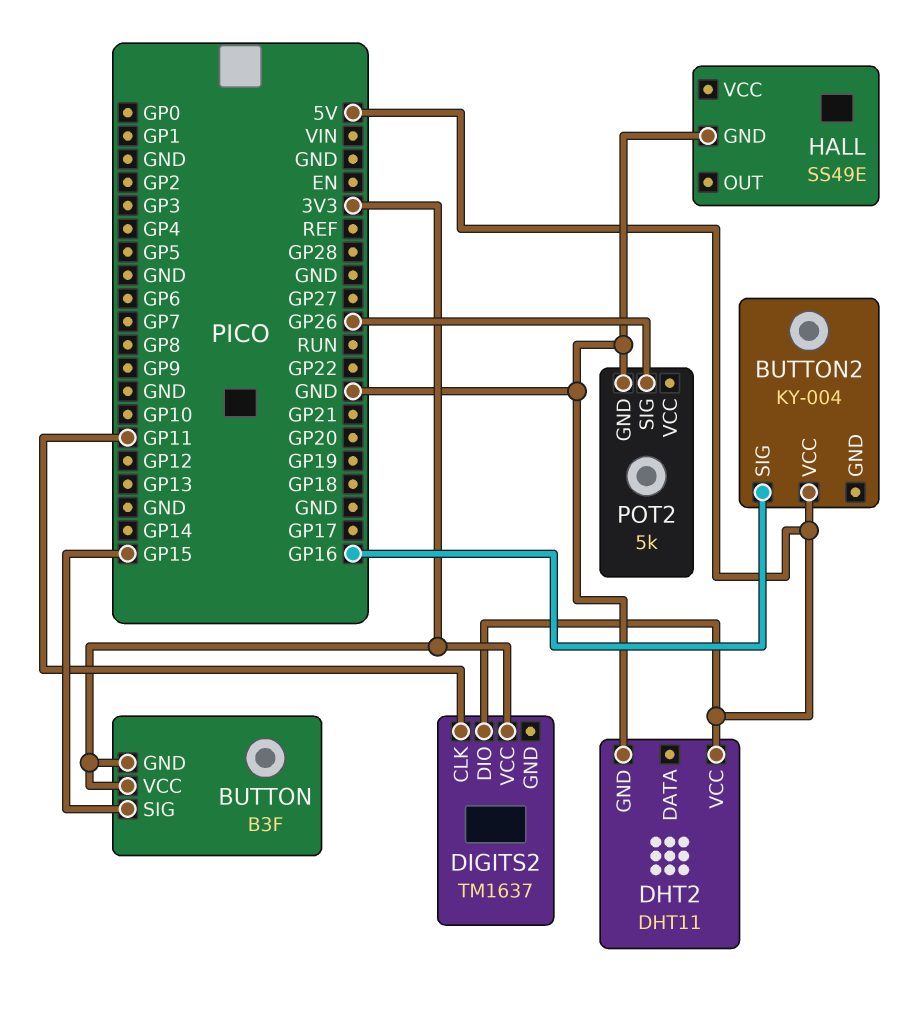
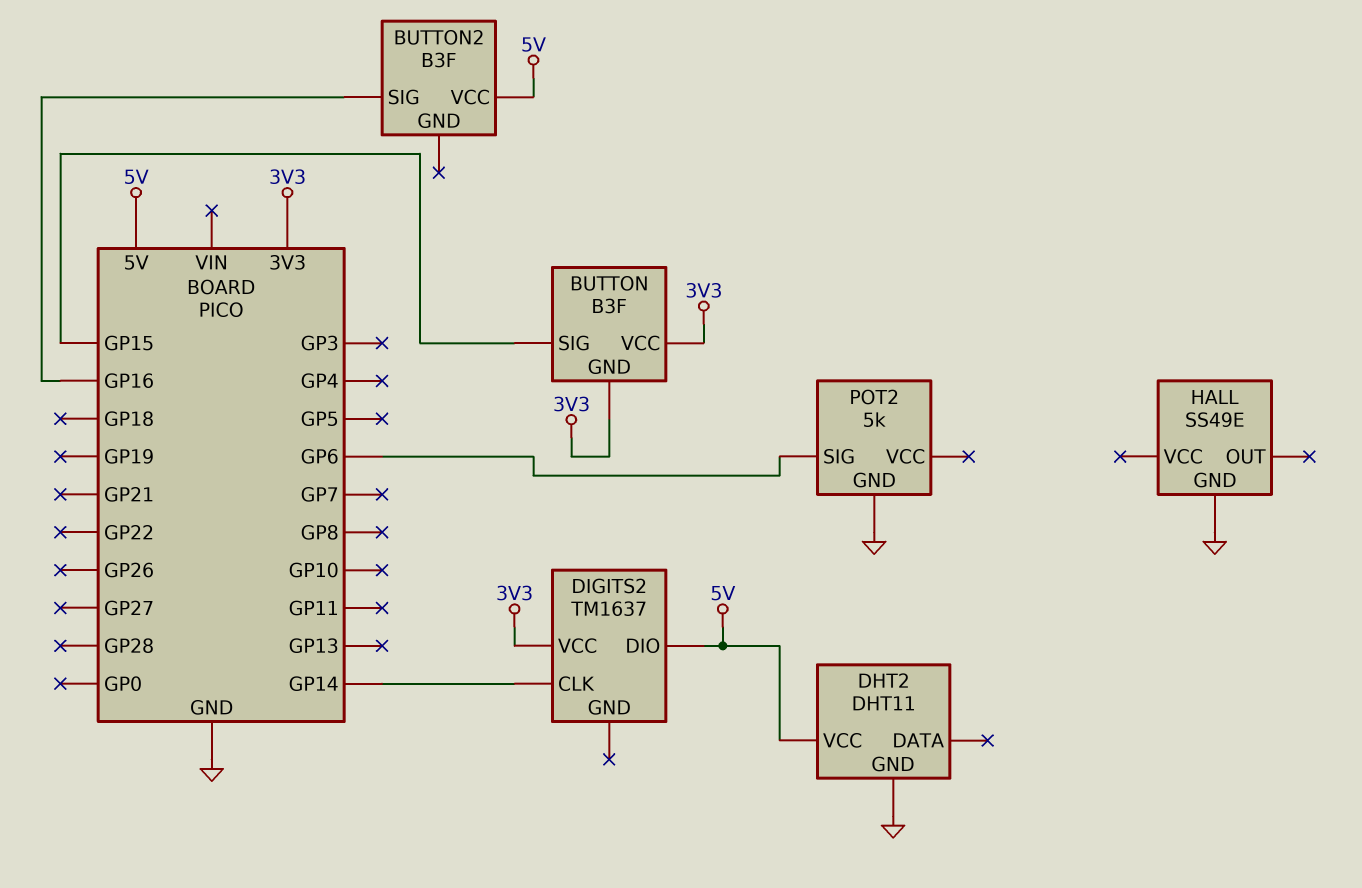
BUTTON2: KY-004 -> B3F
DIGITS2 pin CLK: GP11 -> GP14
POT2 pin SIG: GP26 -> GP6

